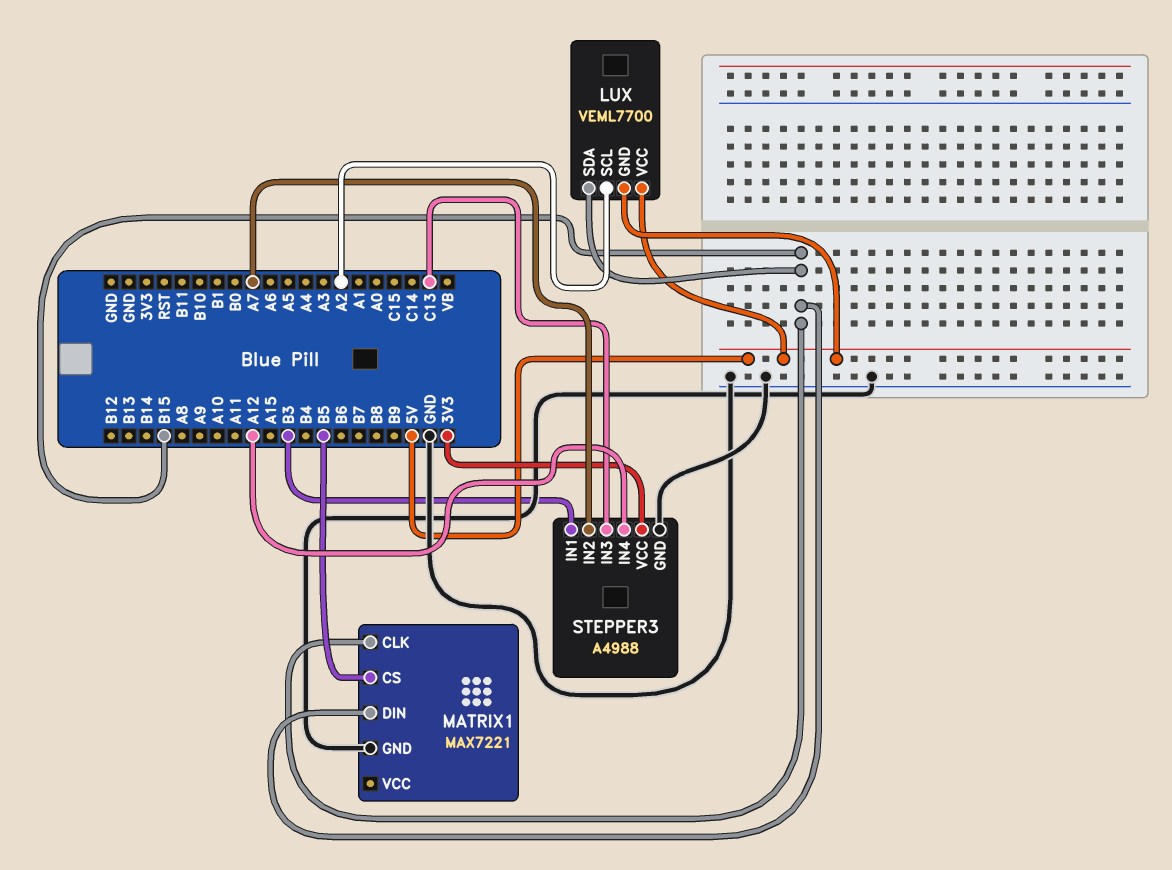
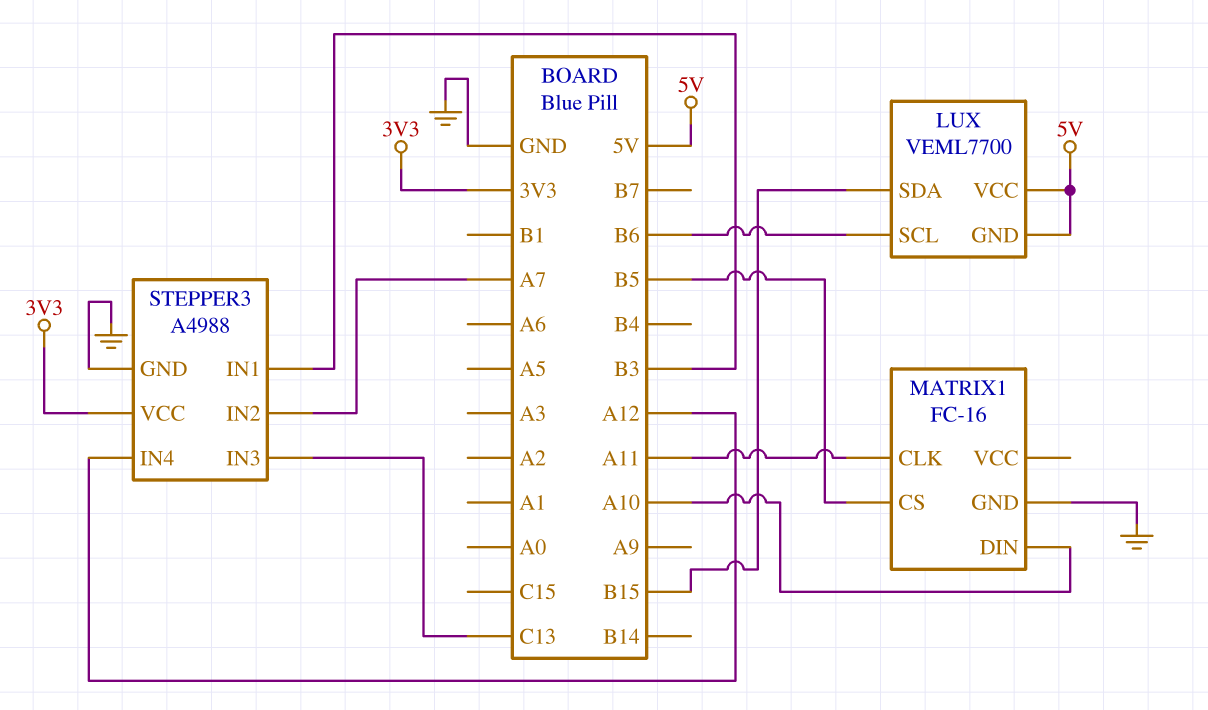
LUX pin SCL: A2 -> B6
MATRIX1: MAX7221 -> FC-16
MATRIX1 pin CLK: B15 -> A11
MATRIX1 pin DIN: B15 -> A10

